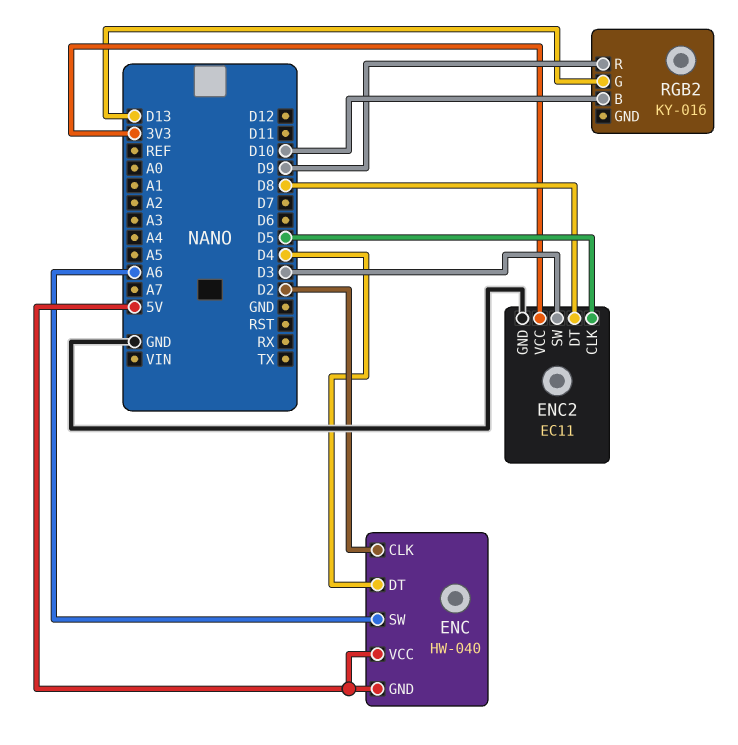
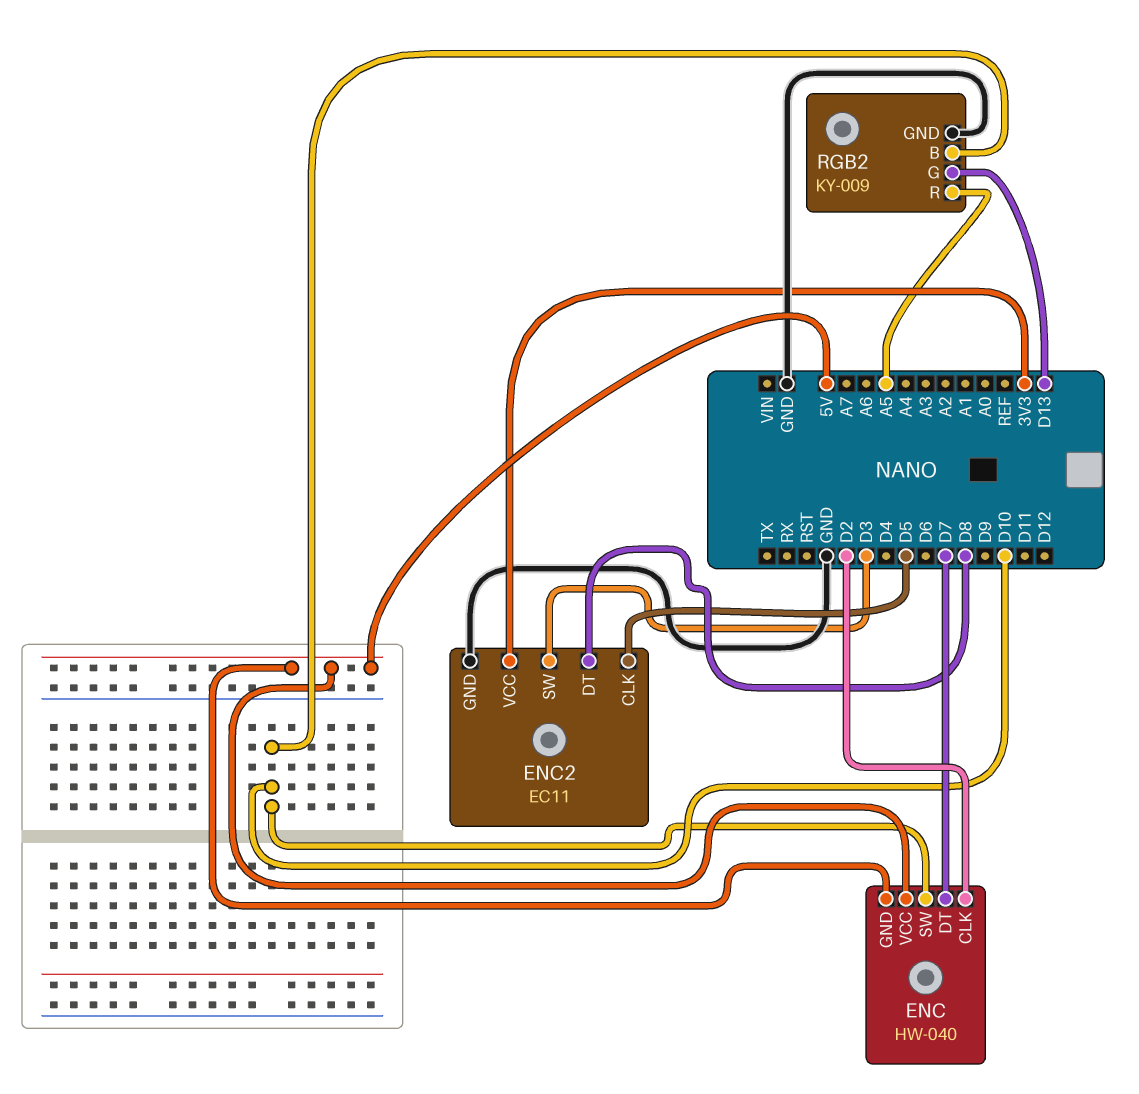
ENC pin DT: D4 -> D7
ENC pin SW: A6 -> D10
RGB2: KY-016 -> KY-009
RGB2 pin GND: none -> GND
RGB2 pin R: D9 -> A5

